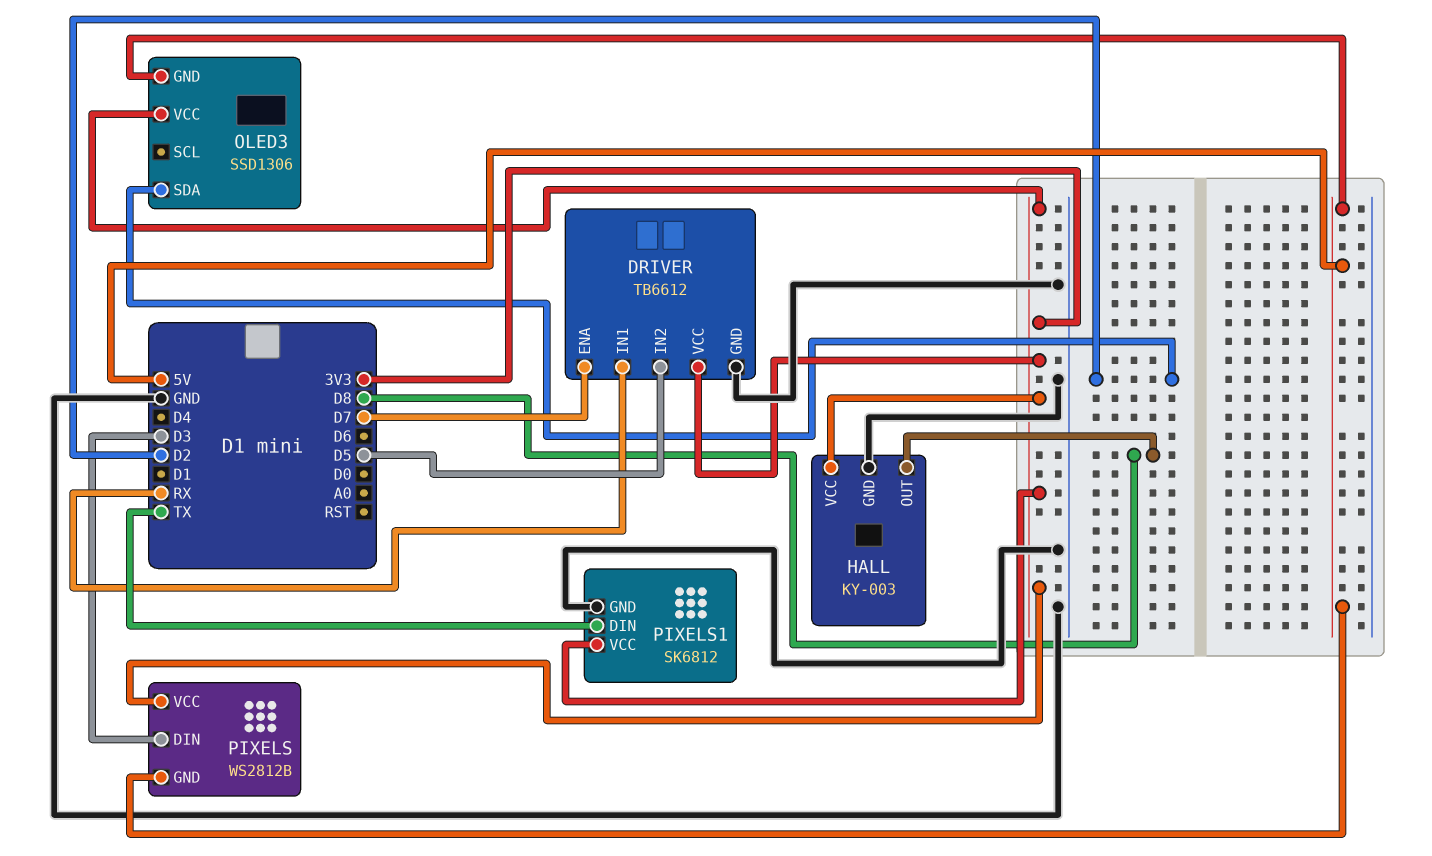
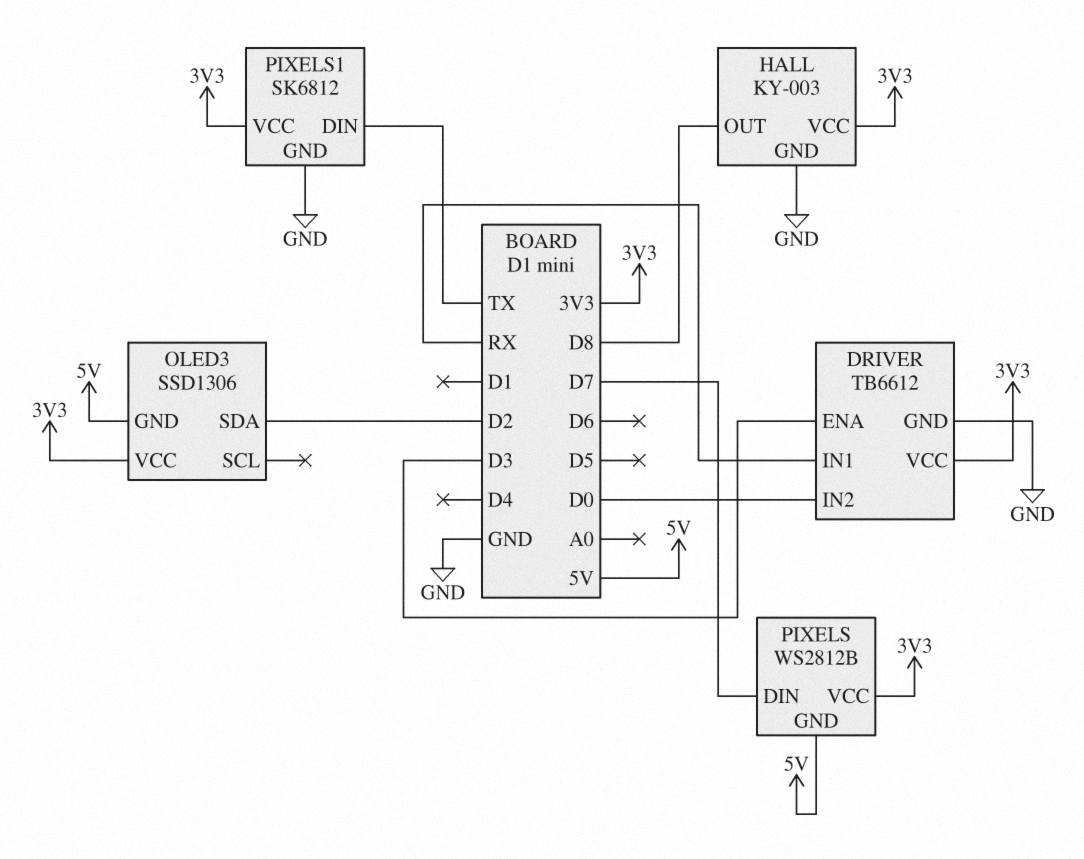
DRIVER pin ENA: D7 -> D3
DRIVER pin IN2: D5 -> D0
PIXELS pin DIN: D3 -> D7

